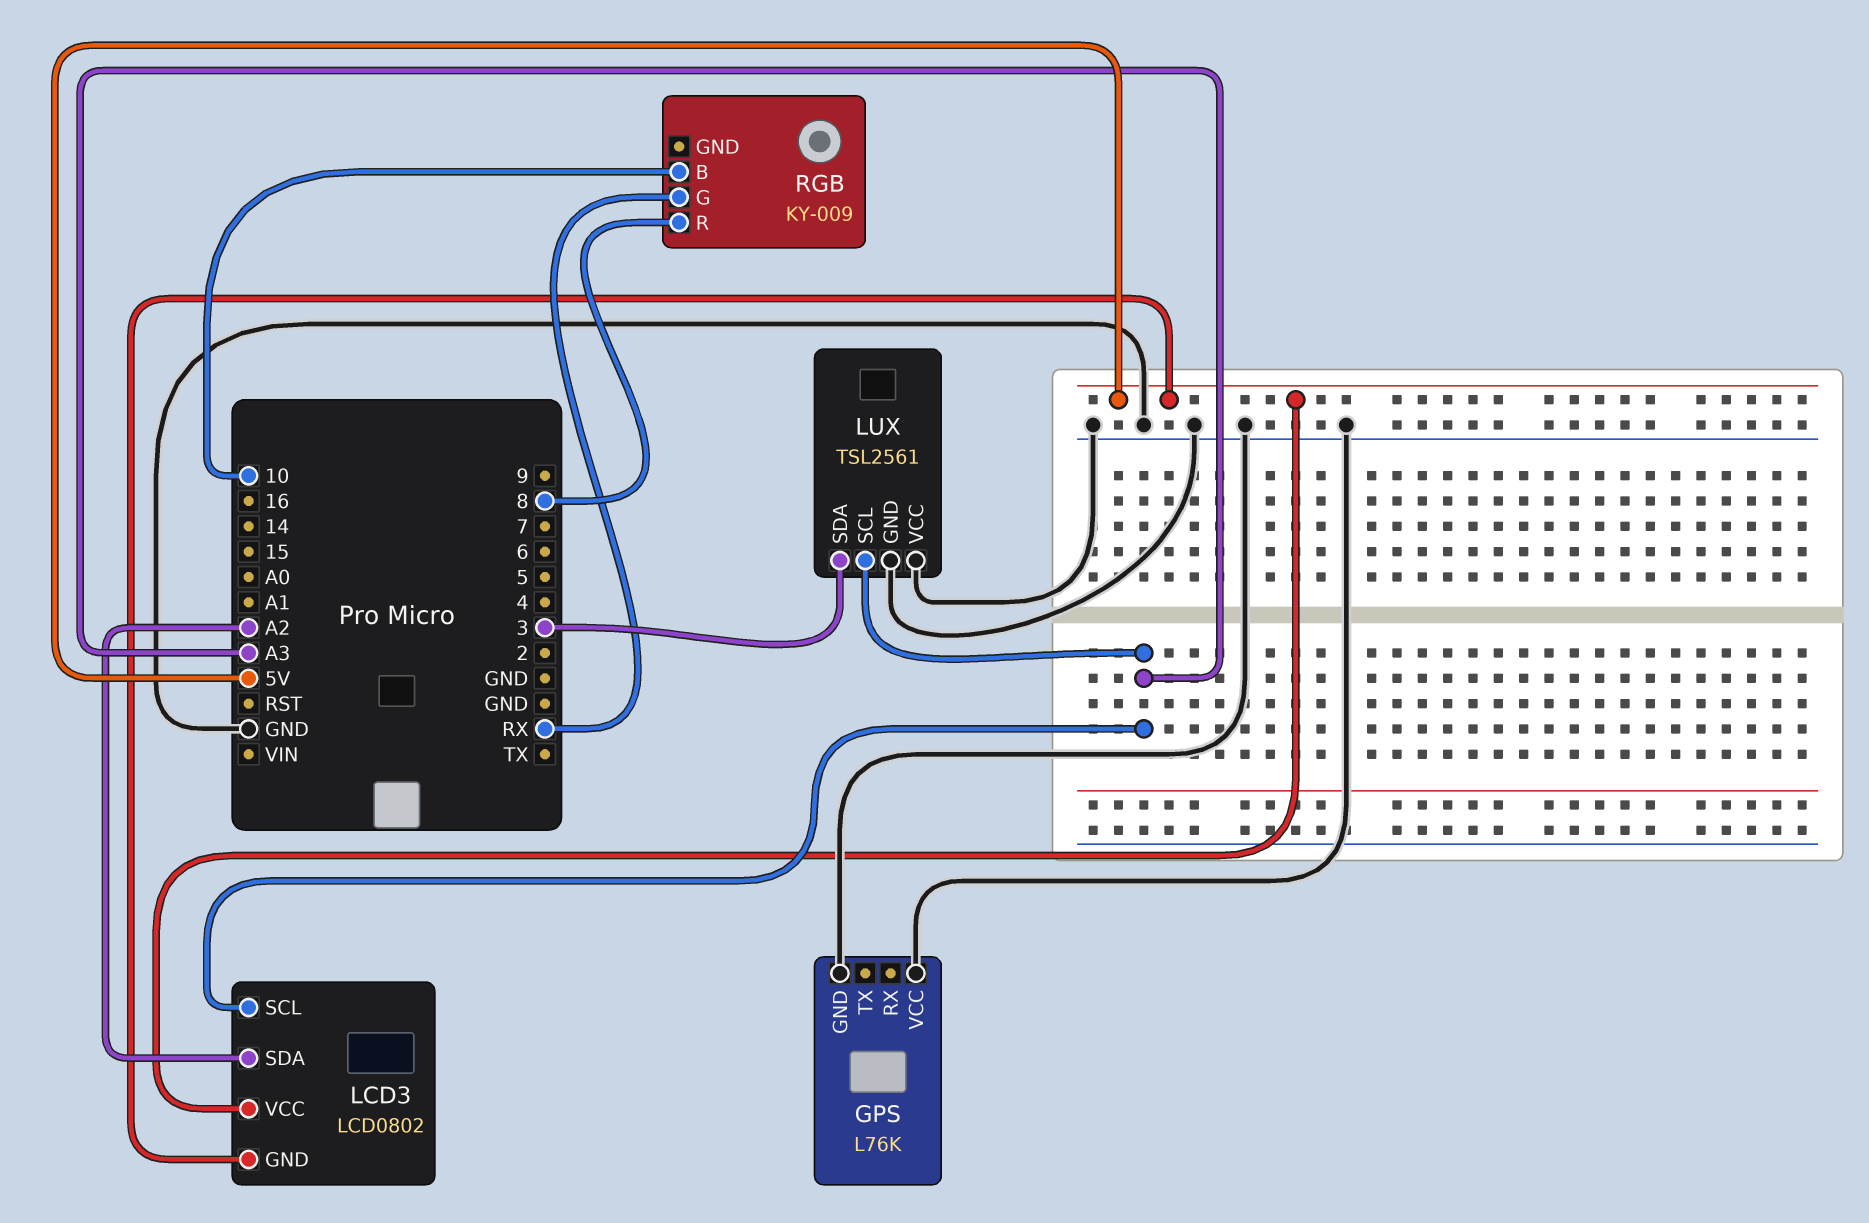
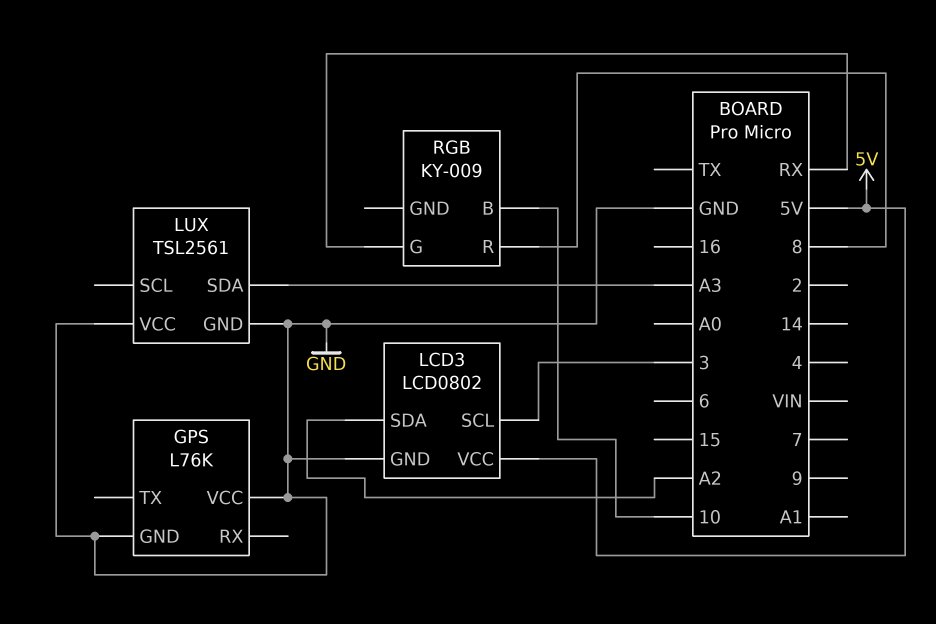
LCD3 pin GND: 5V -> GND
LCD3 pin SCL: A3 -> 3
LUX pin SCL: A3 -> none
LUX pin SDA: 3 -> A3

